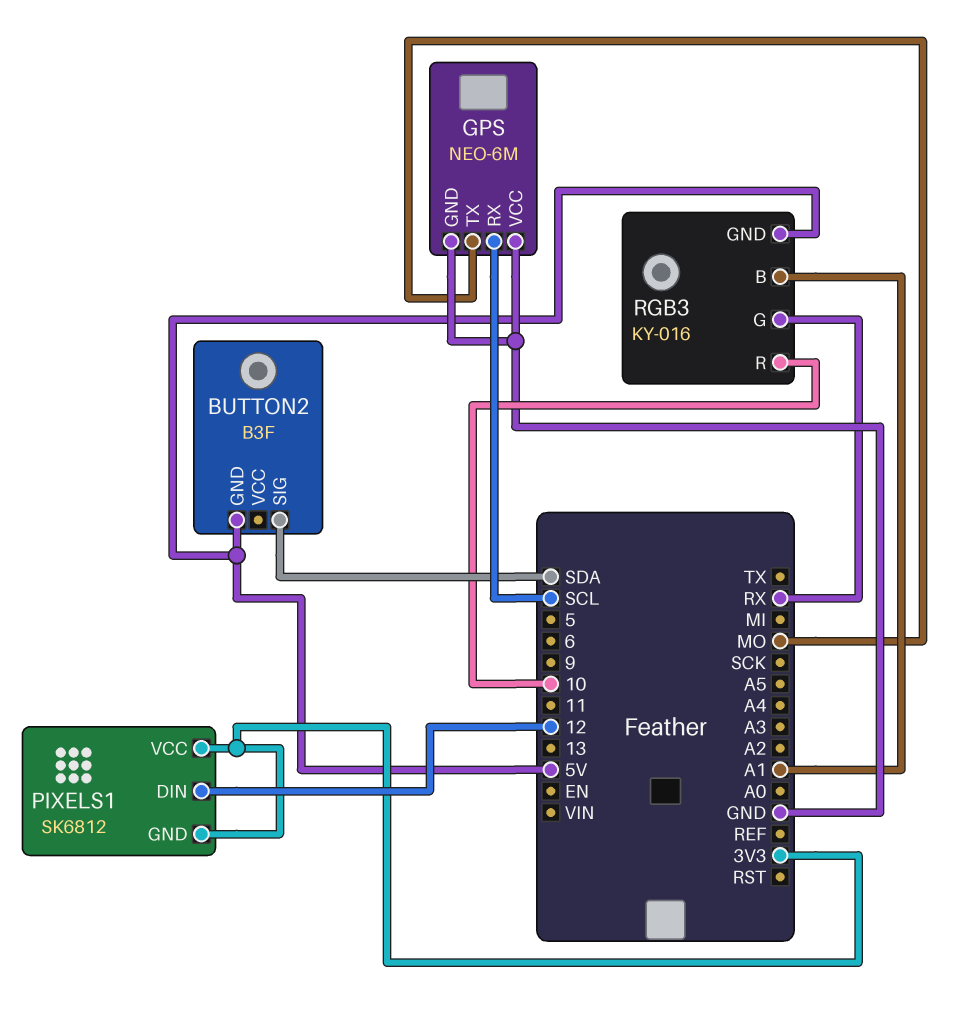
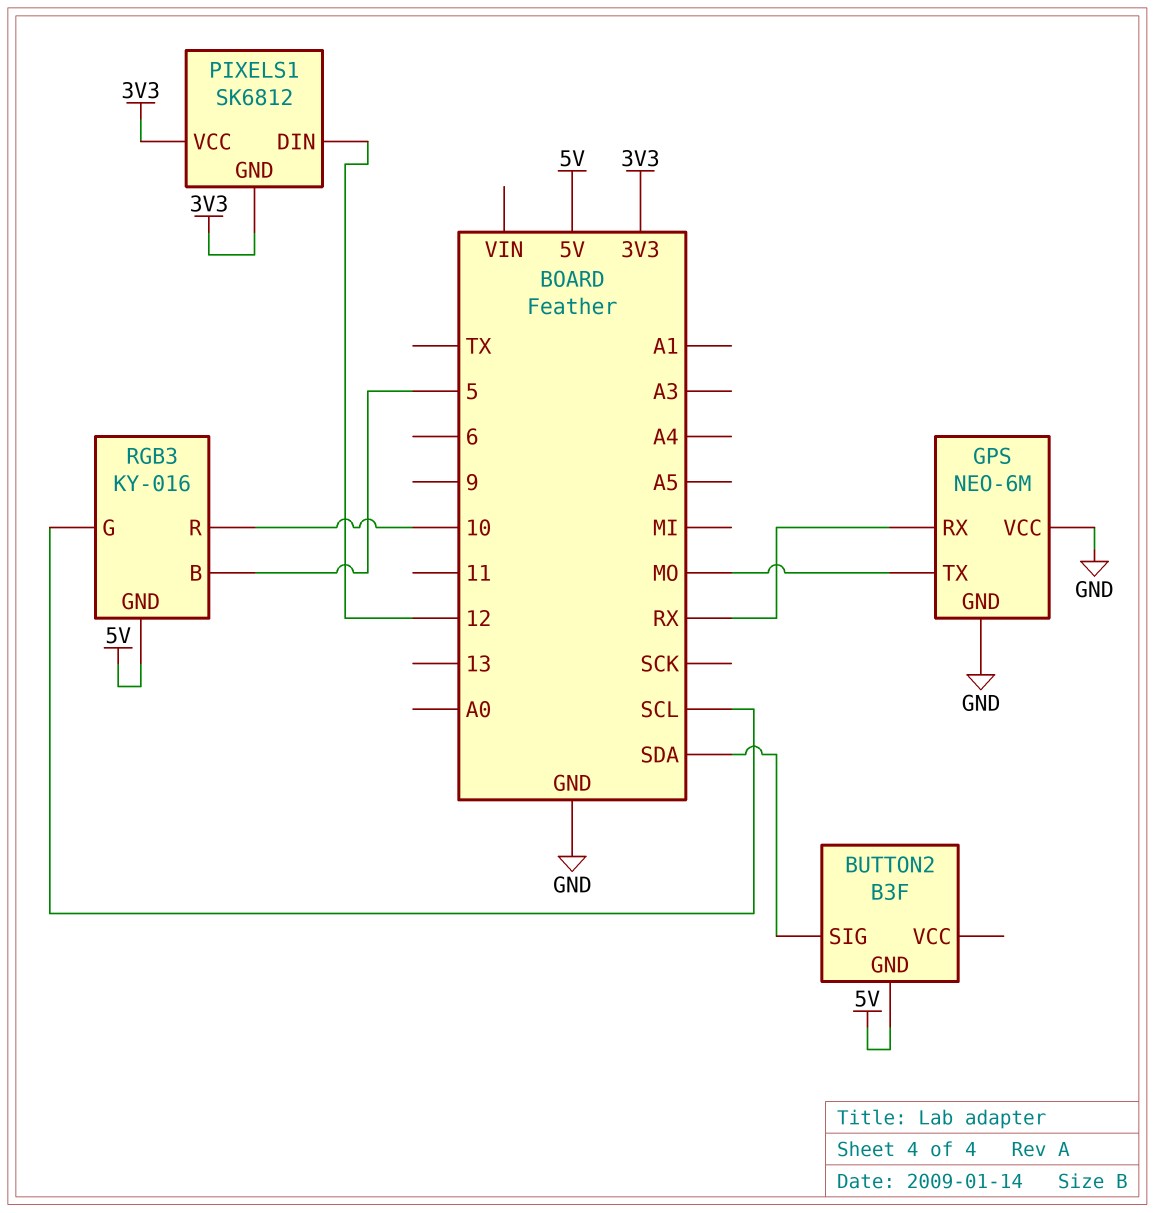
GPS pin RX: SCL -> RX
RGB3 pin B: A1 -> 5
RGB3 pin G: RX -> SCL

